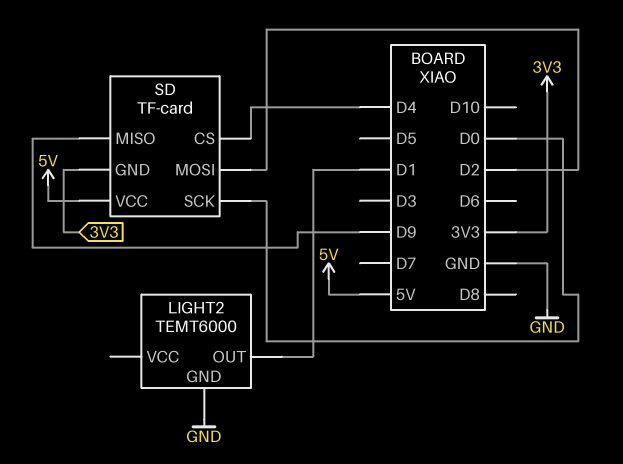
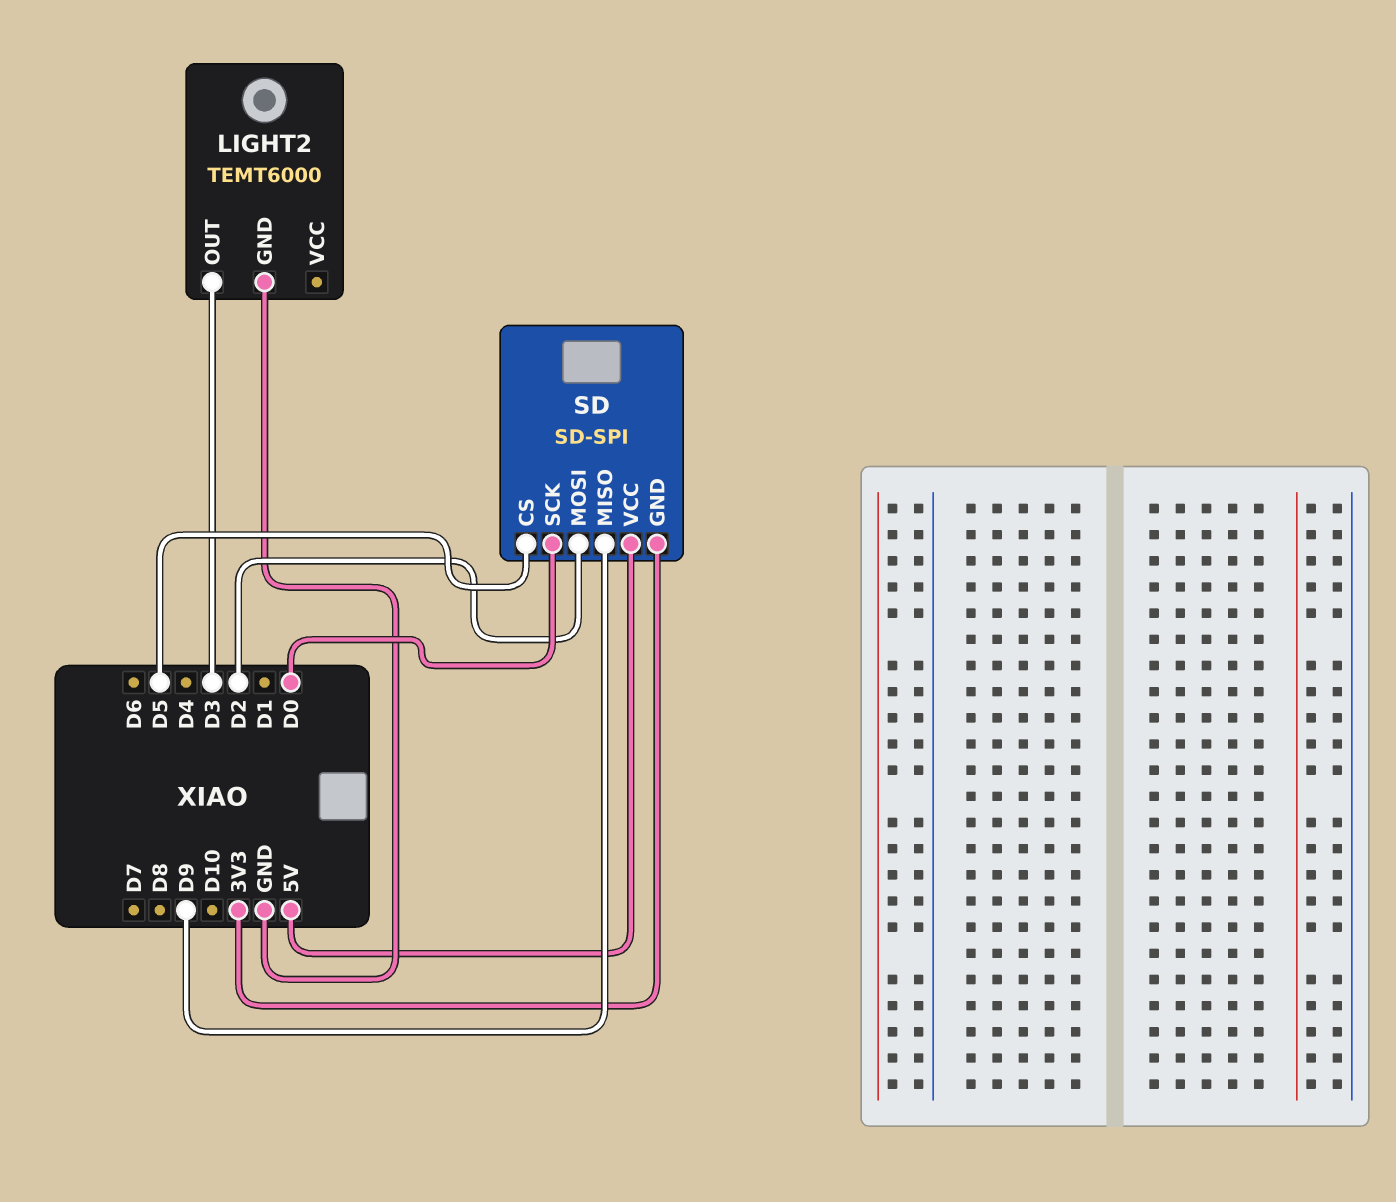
LIGHT2 pin OUT: D1 -> D3
SD: TF-card -> SD-SPI
SD pin CS: D4 -> D5

